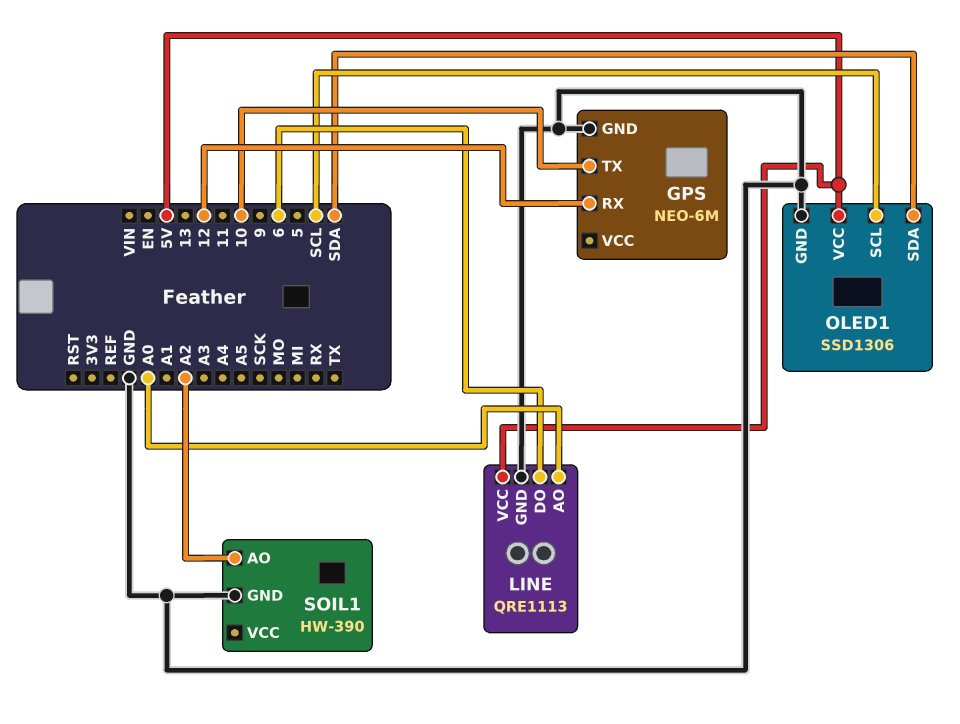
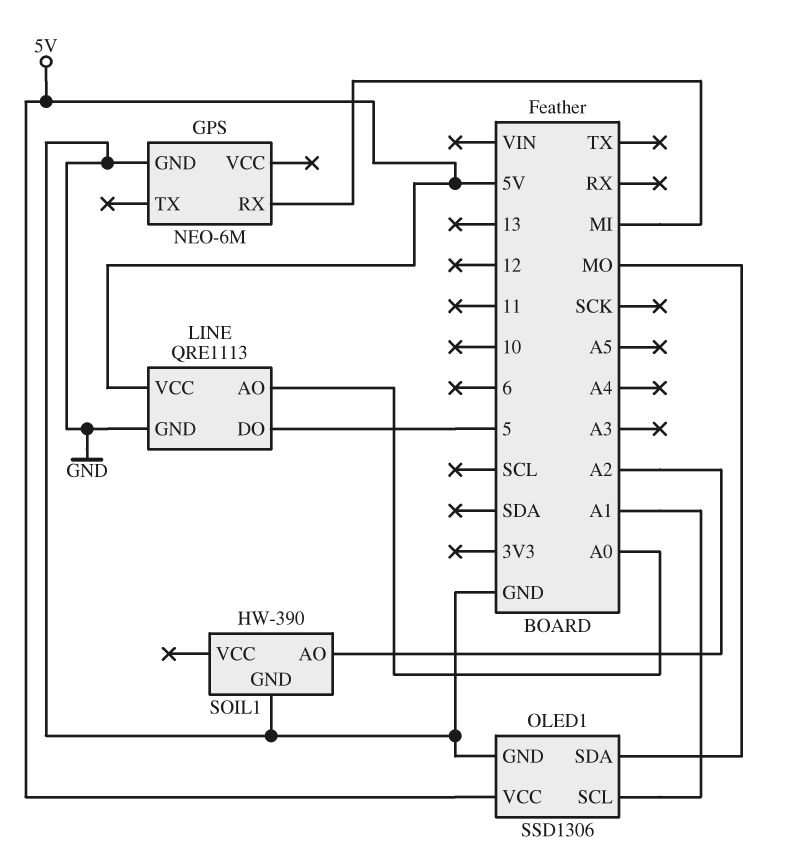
GPS pin RX: 12 -> MI
GPS pin TX: 10 -> none
LINE pin DO: 6 -> 5
OLED1 pin SCL: SCL -> A1
OLED1 pin SDA: SDA -> MO

